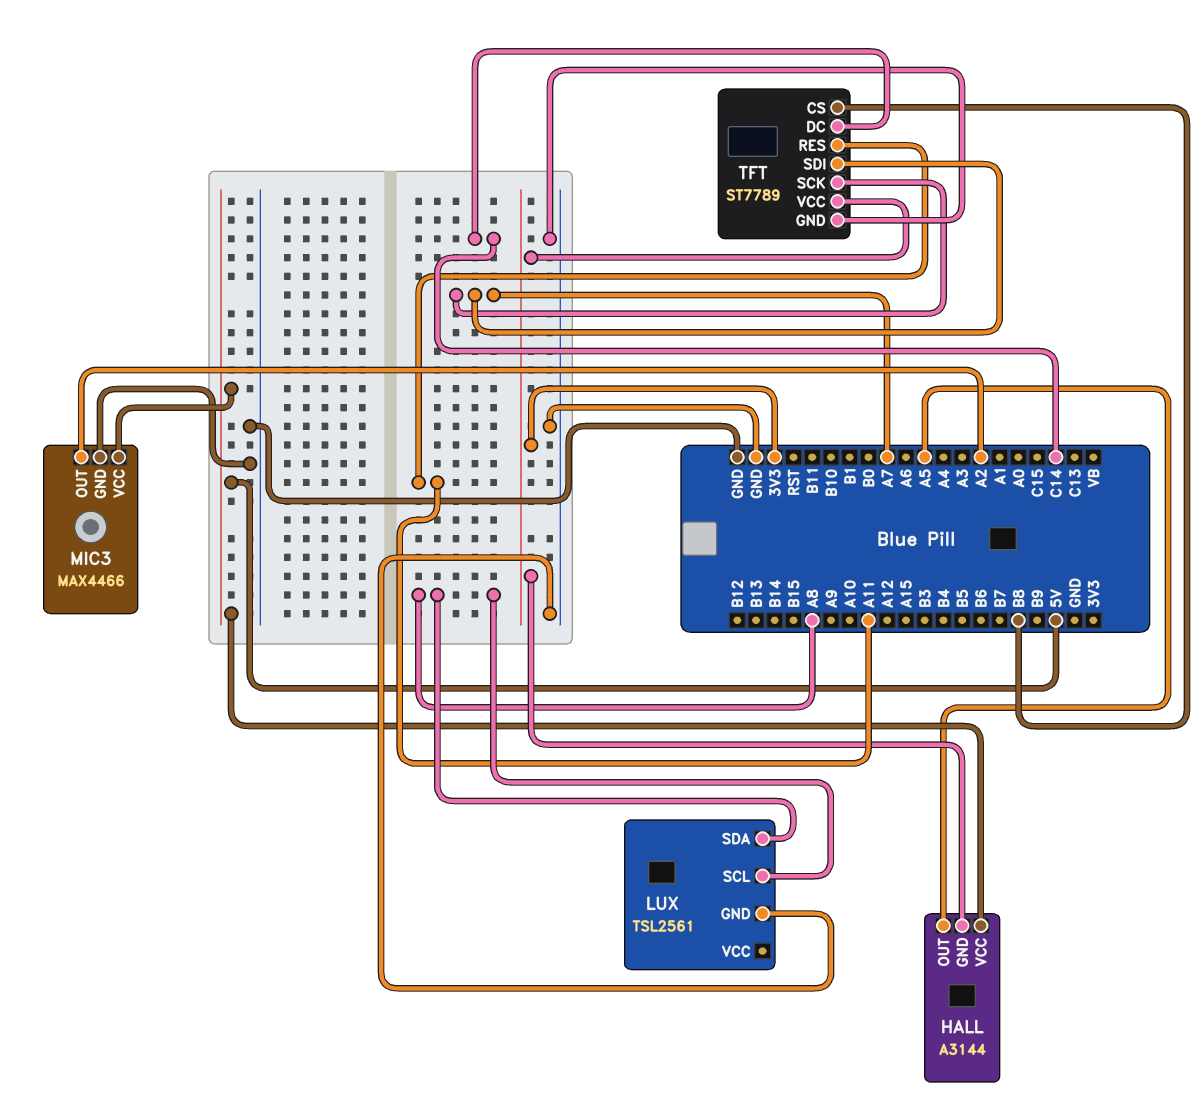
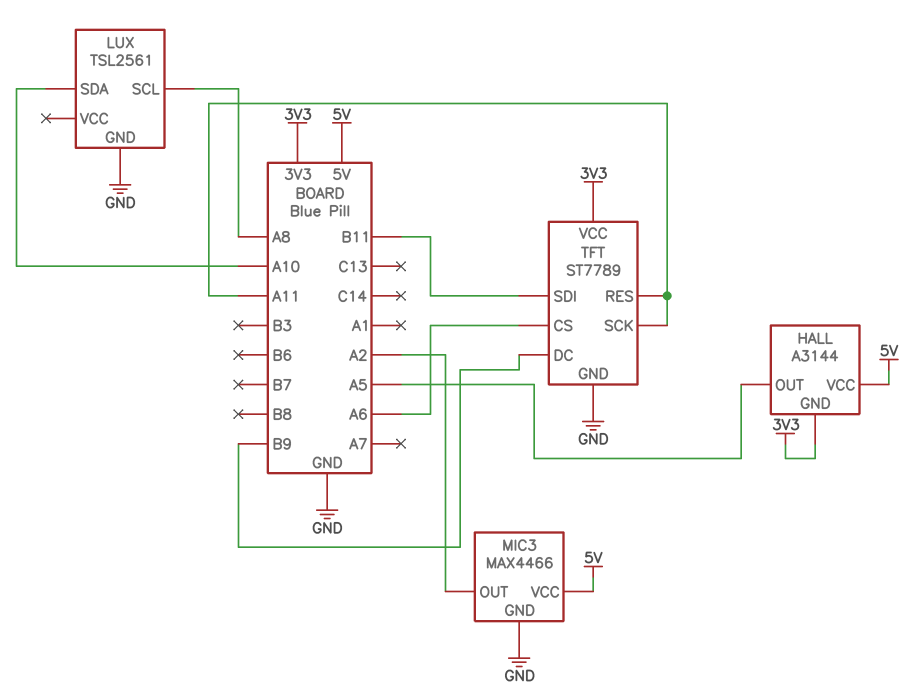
LUX pin SDA: A8 -> A10
TFT pin CS: B8 -> A6
TFT pin DC: C14 -> B9
TFT pin SCK: A7 -> A11
TFT pin SDI: A7 -> B11

